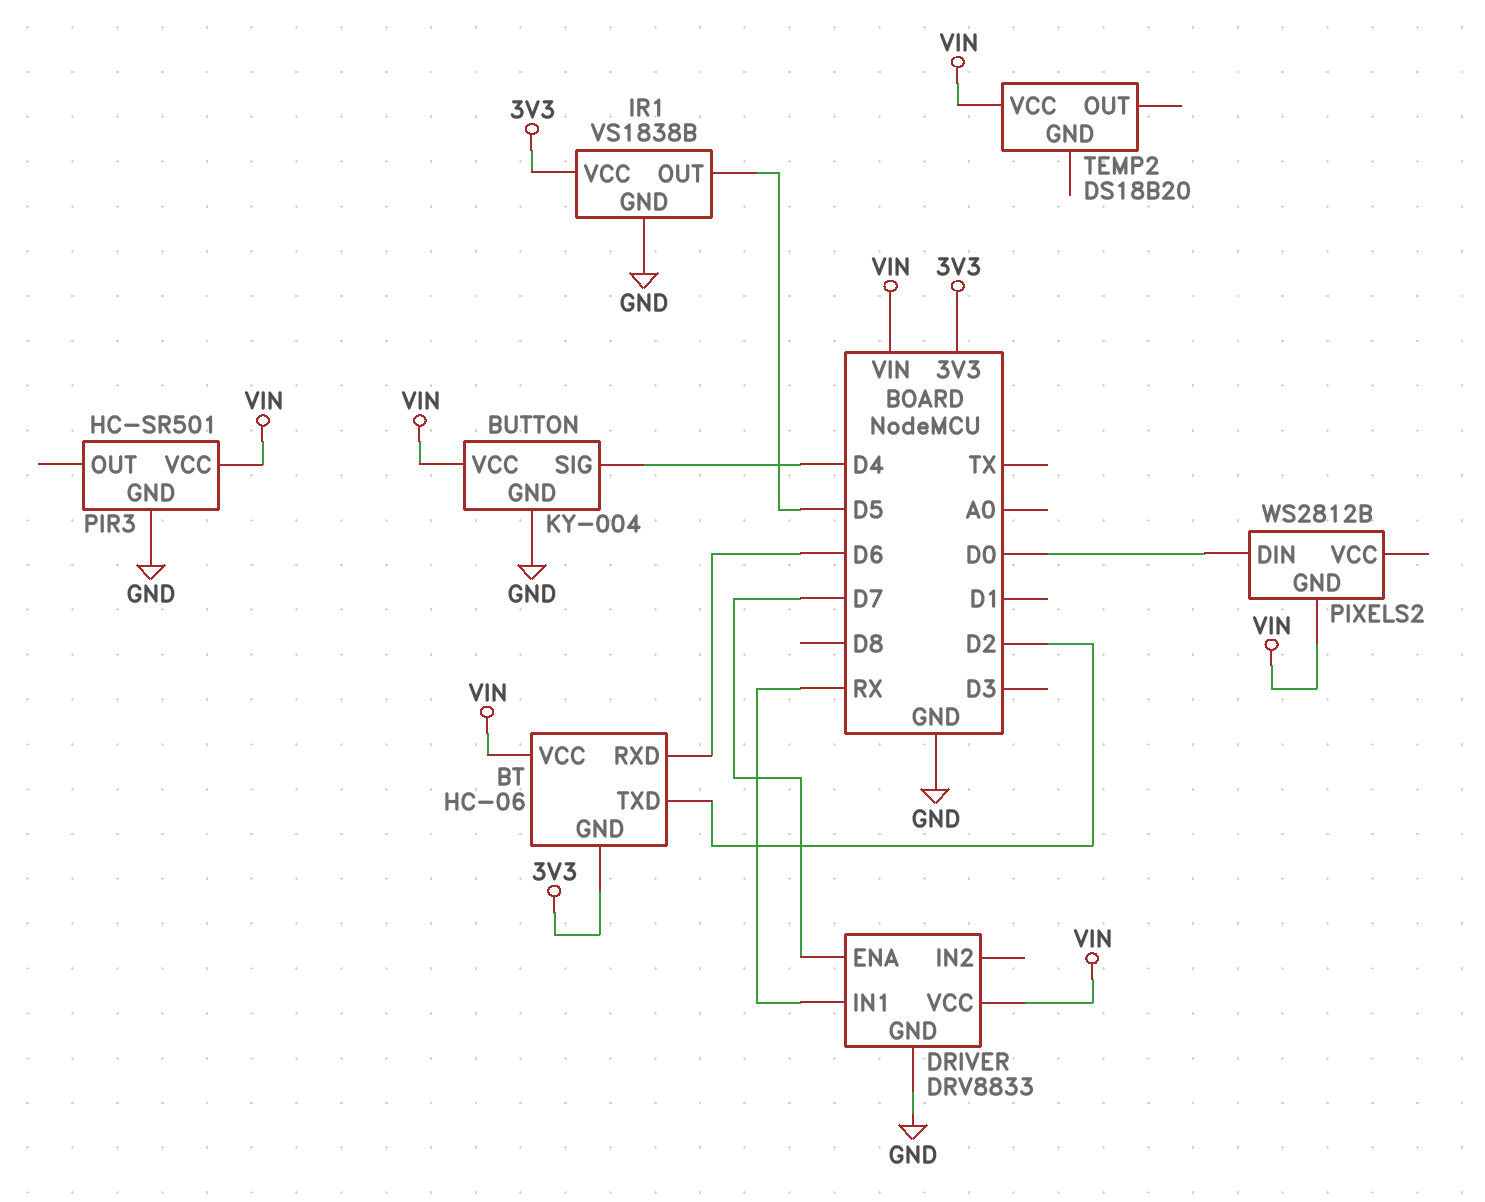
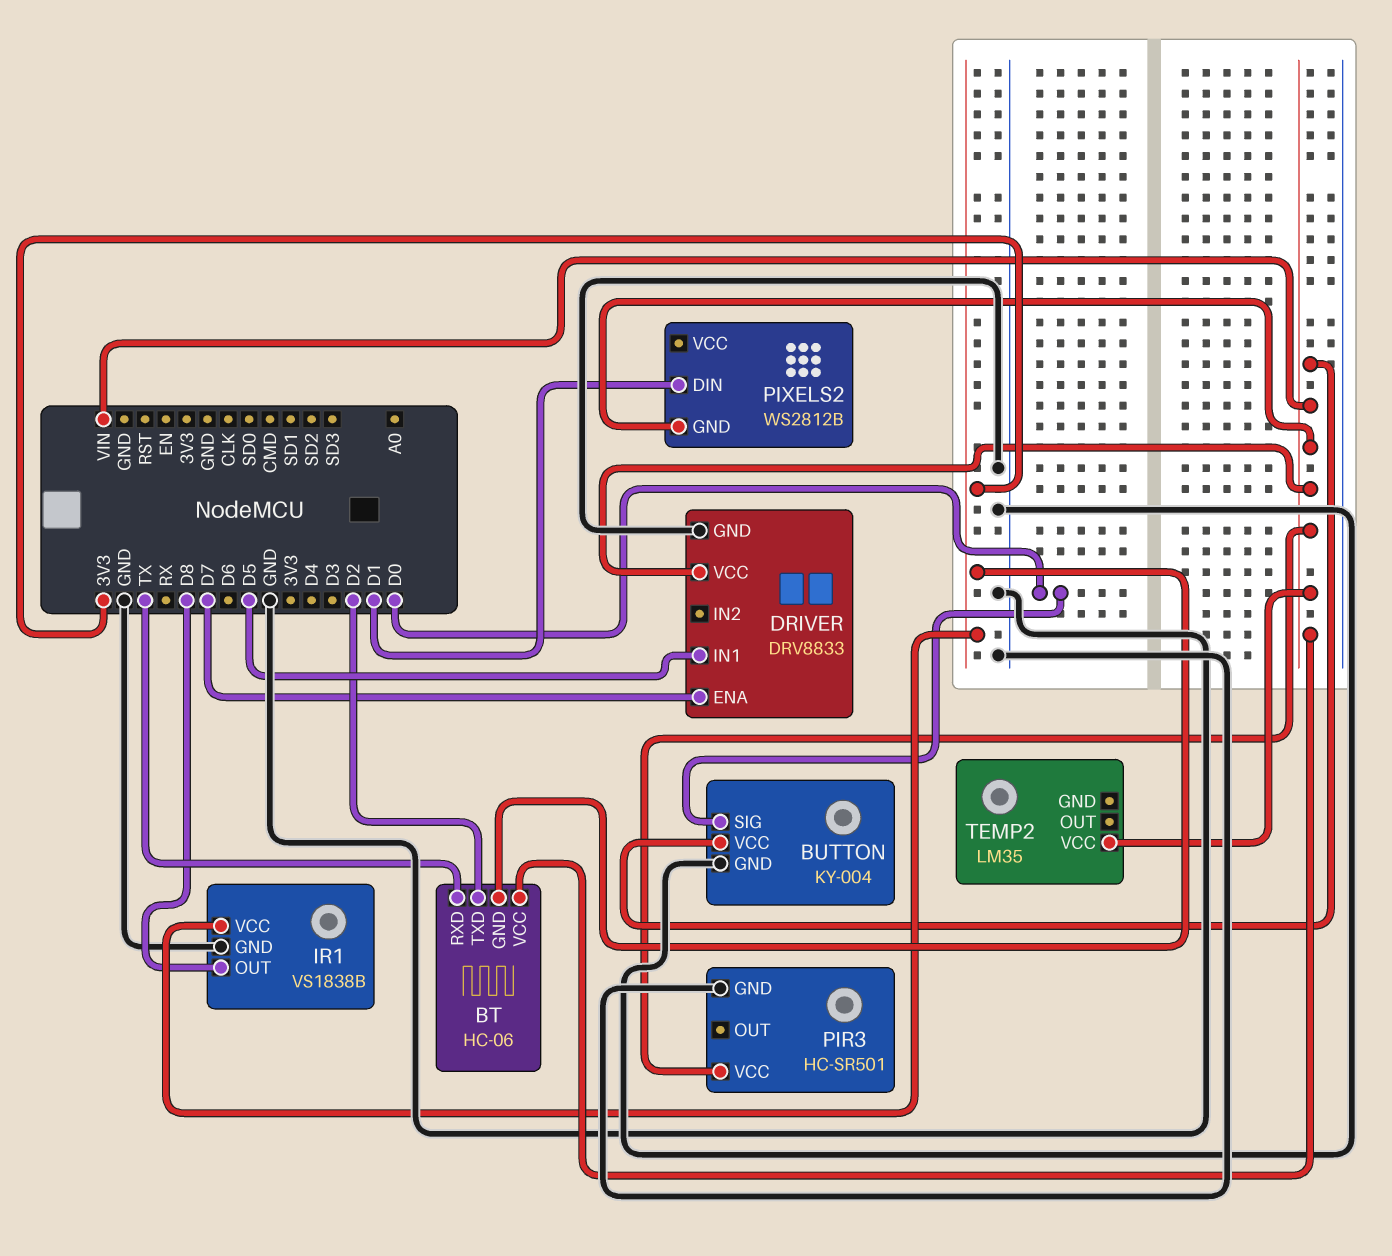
BT pin RXD: D6 -> TX
BUTTON pin SIG: D4 -> D0
DRIVER pin IN1: RX -> D5
IR1 pin OUT: D5 -> D8
PIXELS2 pin DIN: D0 -> D1
TEMP2: DS18B20 -> LM35

